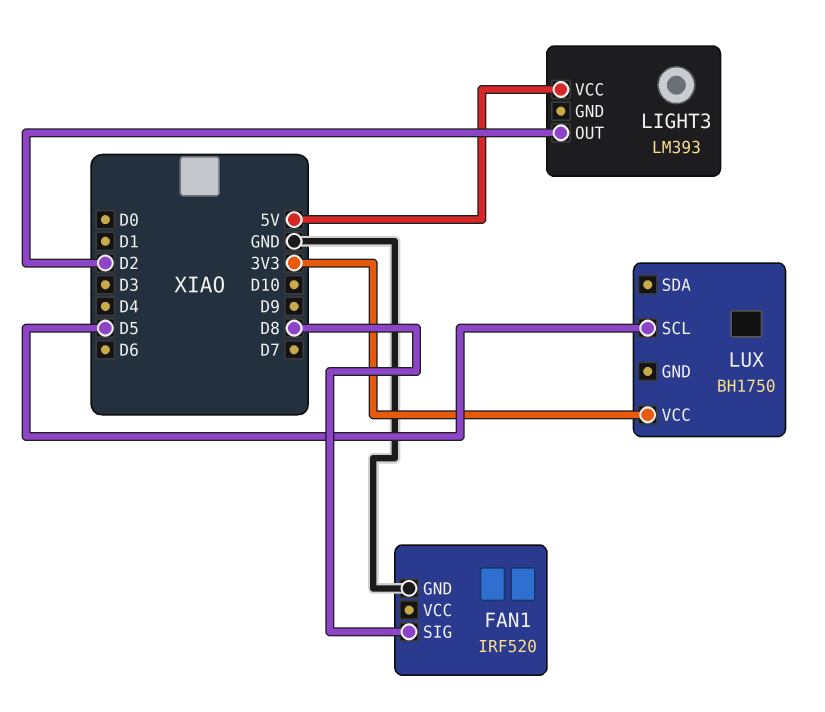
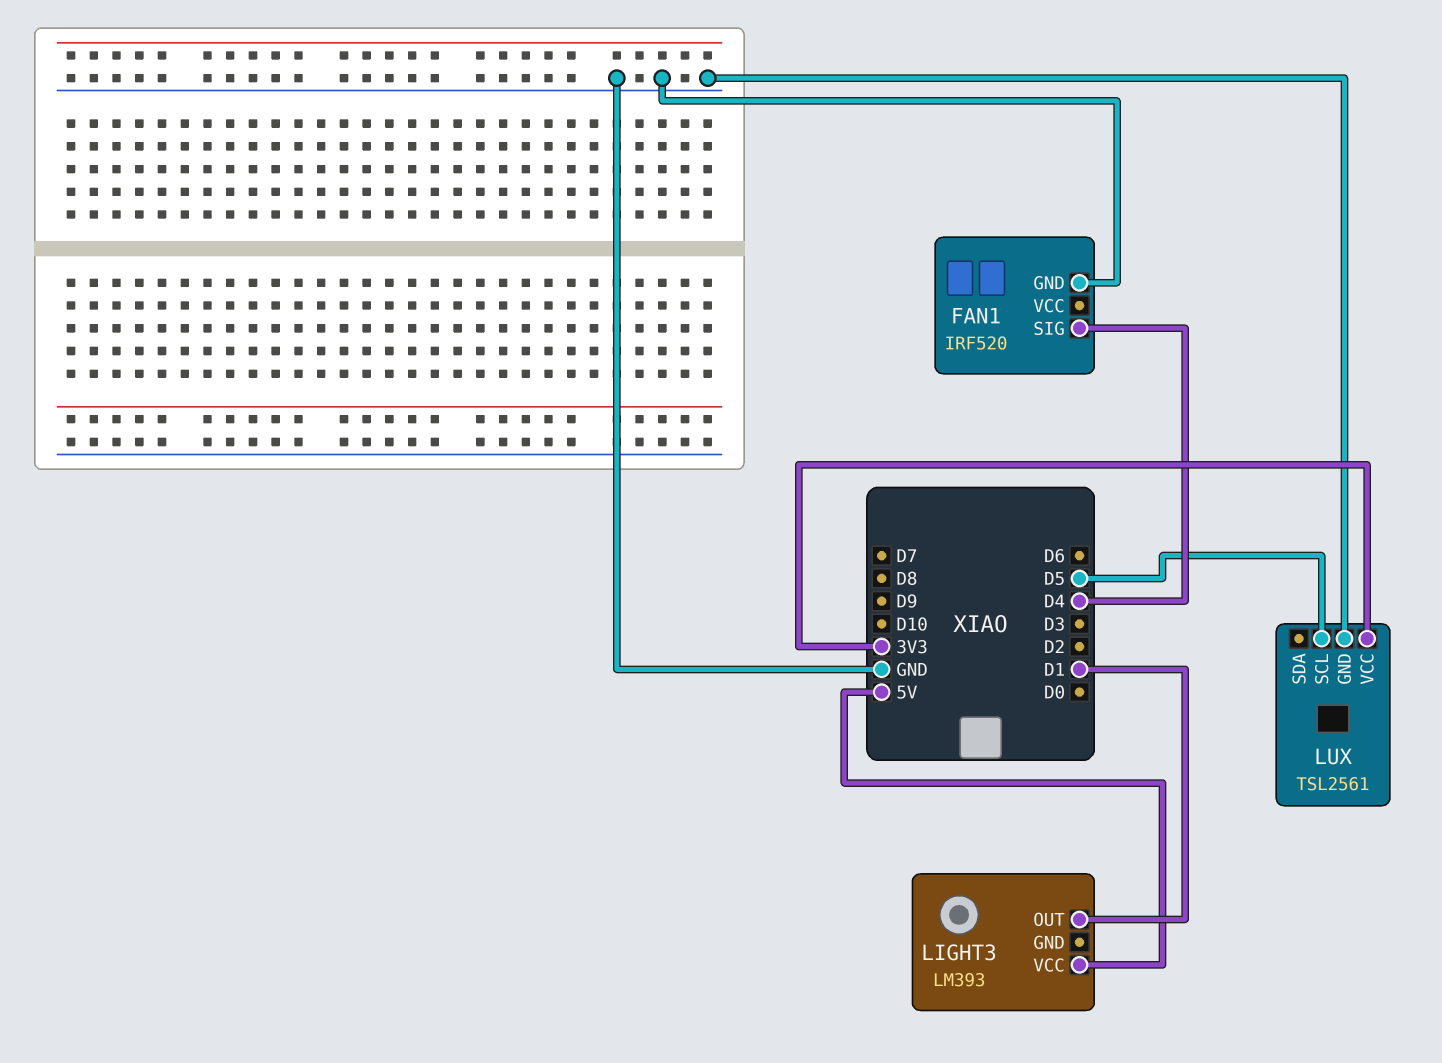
FAN1 pin SIG: D8 -> D4
LIGHT3 pin OUT: D2 -> D1
LUX: BH1750 -> TSL2561
LUX pin GND: none -> GND

